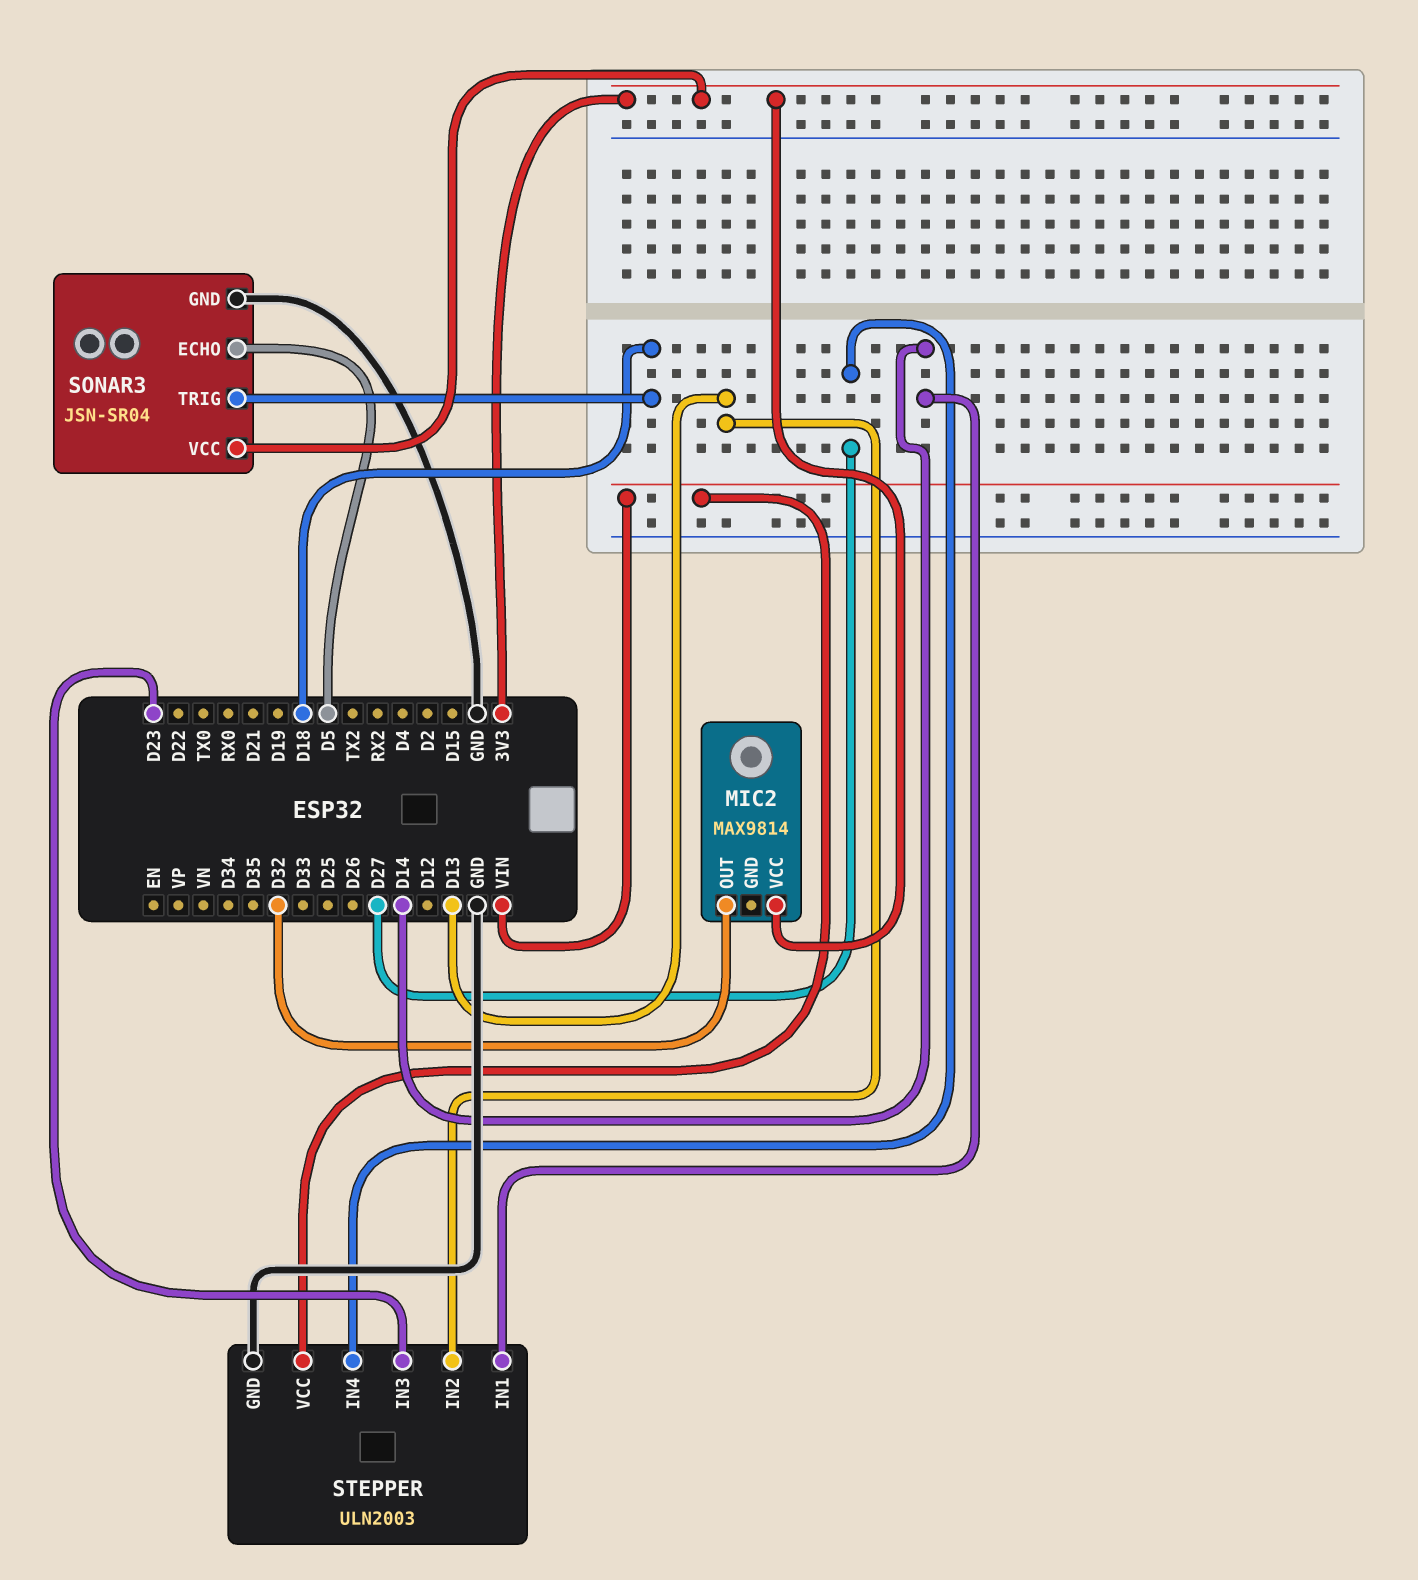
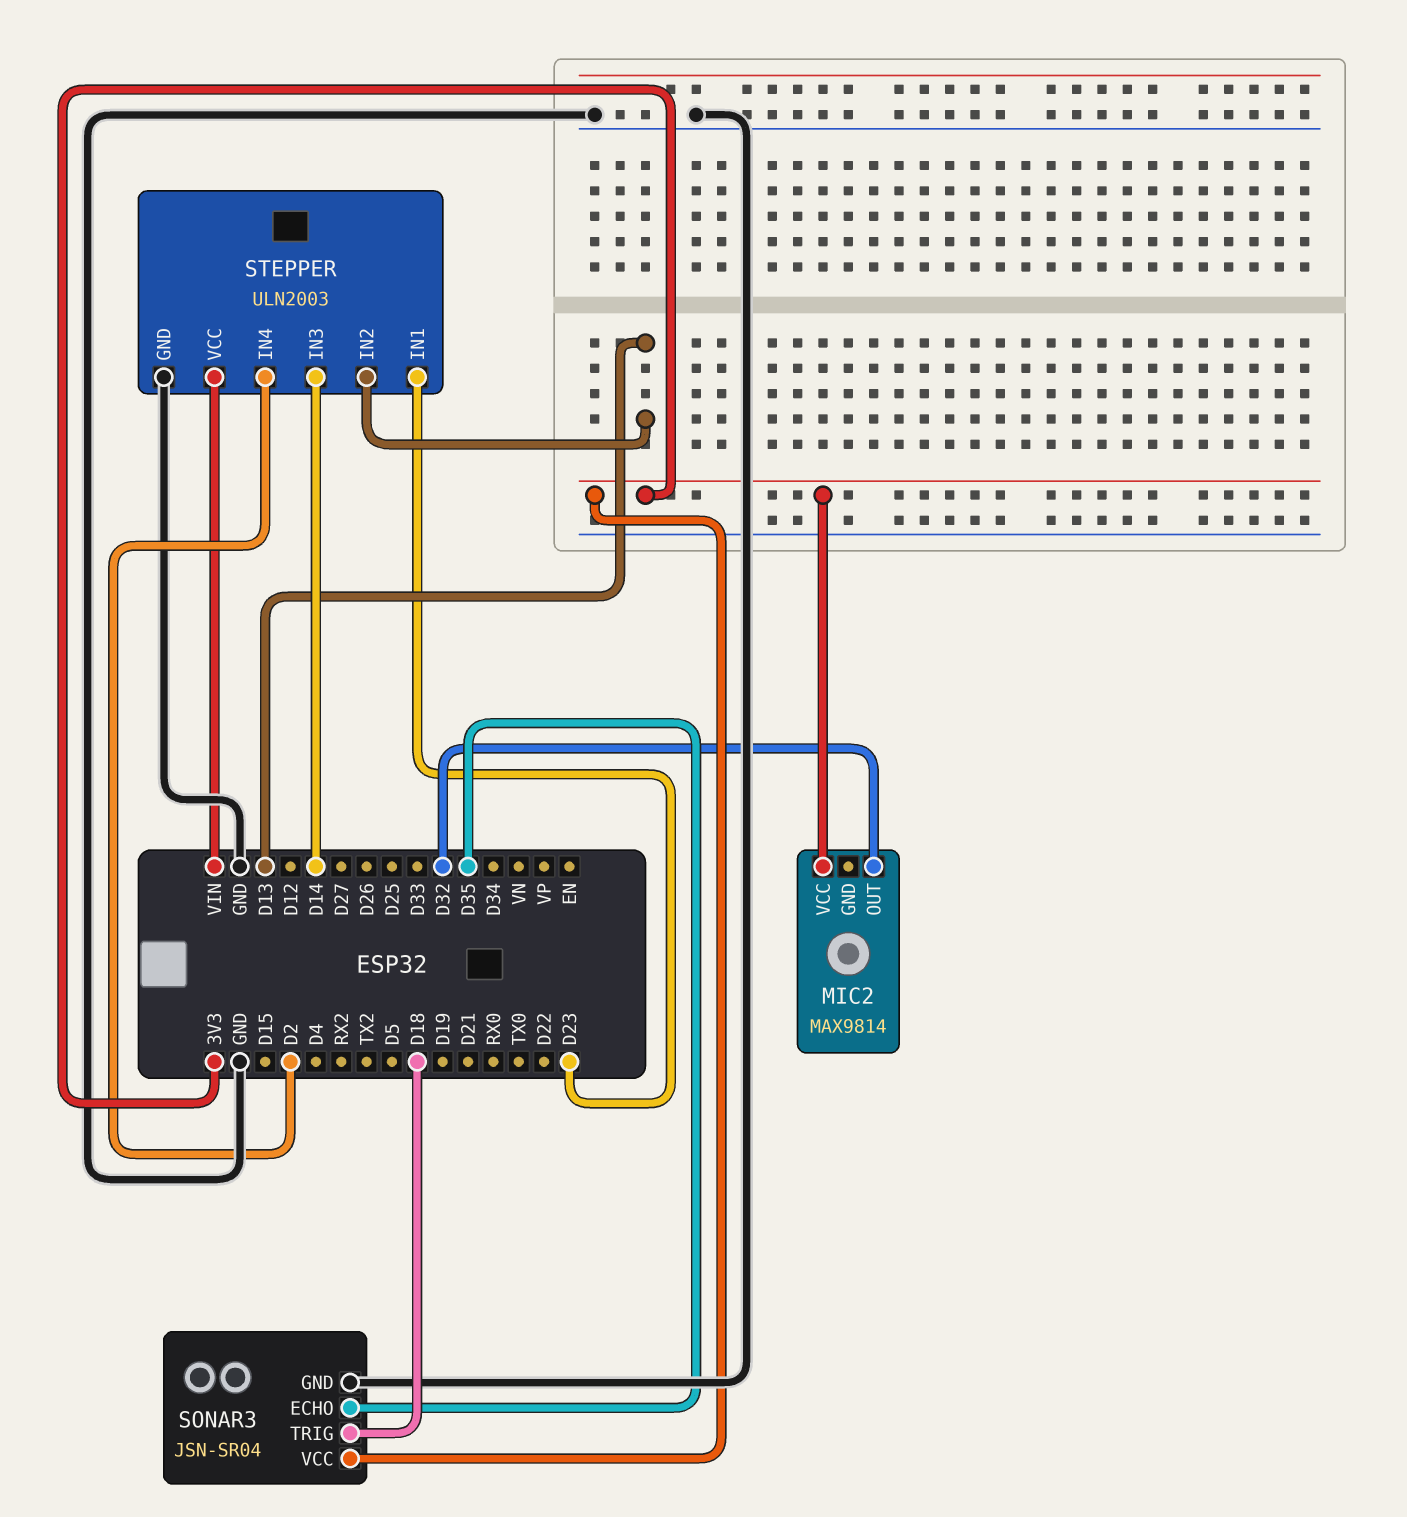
SONAR3 pin ECHO: D5 -> D35
STEPPER pin IN1: D14 -> D23
STEPPER pin IN3: D23 -> D14
STEPPER pin IN4: D27 -> D2

